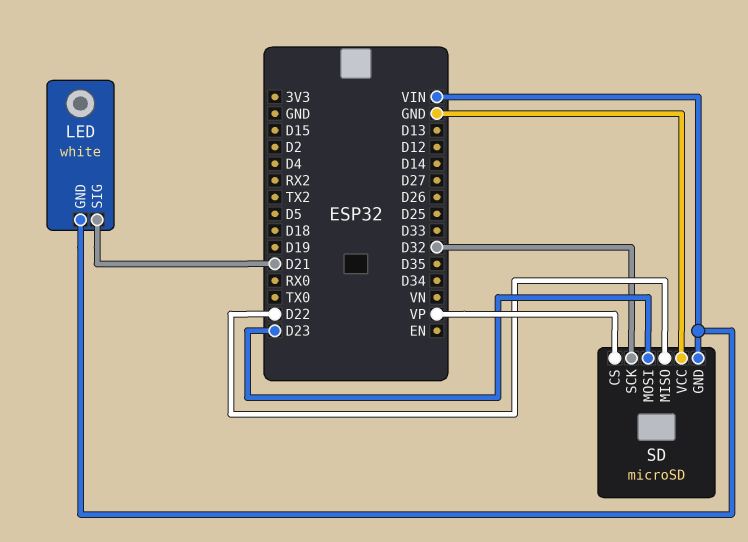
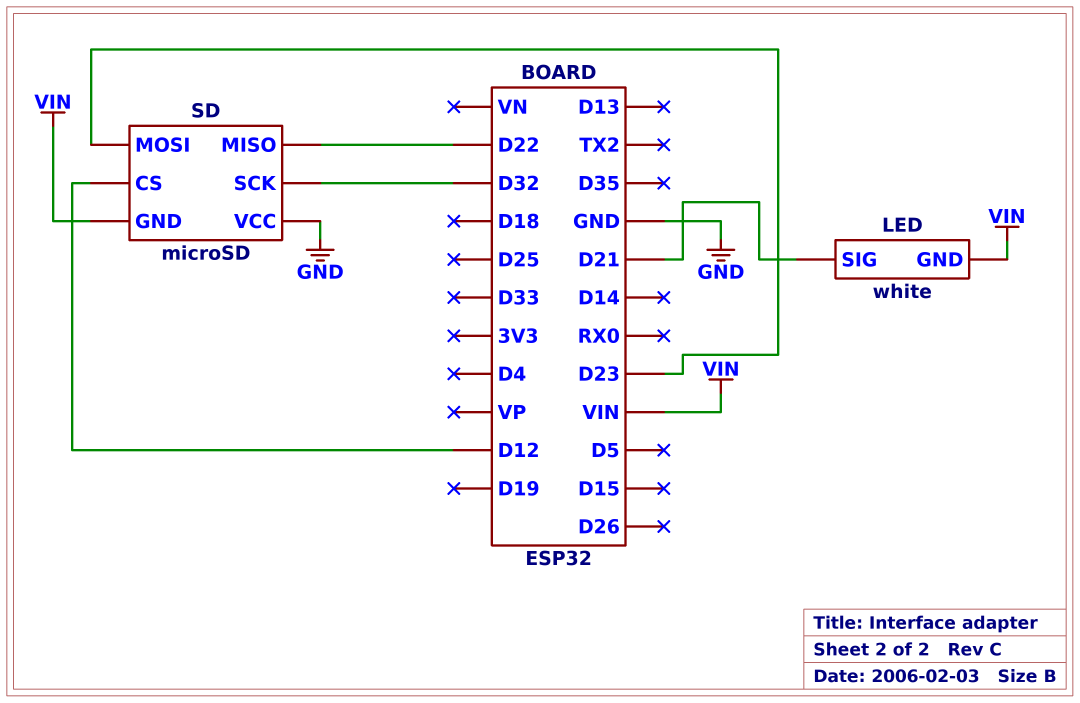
SD pin CS: VP -> D12

